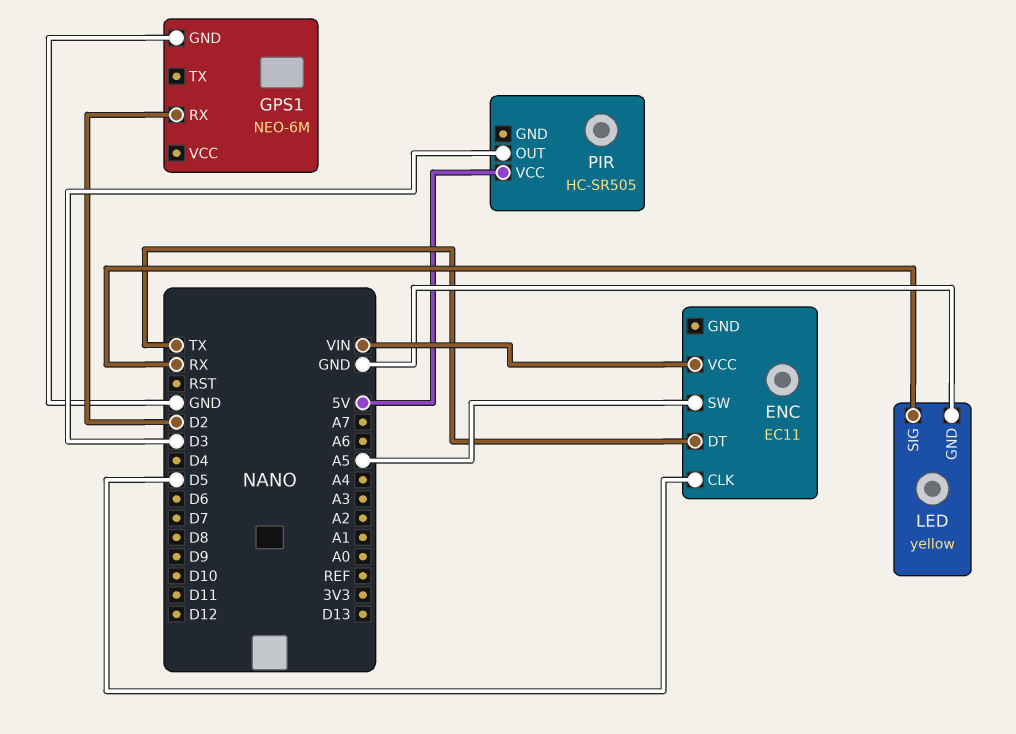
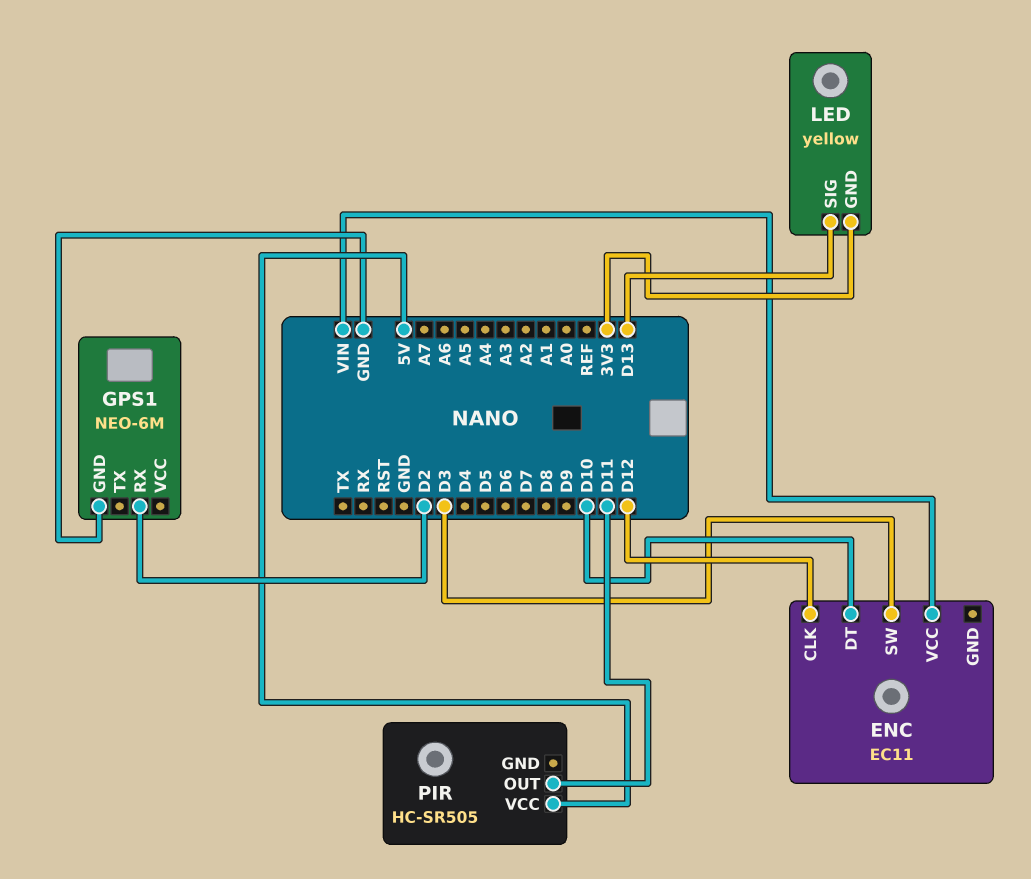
ENC pin CLK: D5 -> D12
ENC pin DT: TX -> D10
ENC pin SW: A5 -> D3
LED pin GND: GND -> 3V3
LED pin SIG: RX -> D13
PIR pin OUT: D3 -> D11

